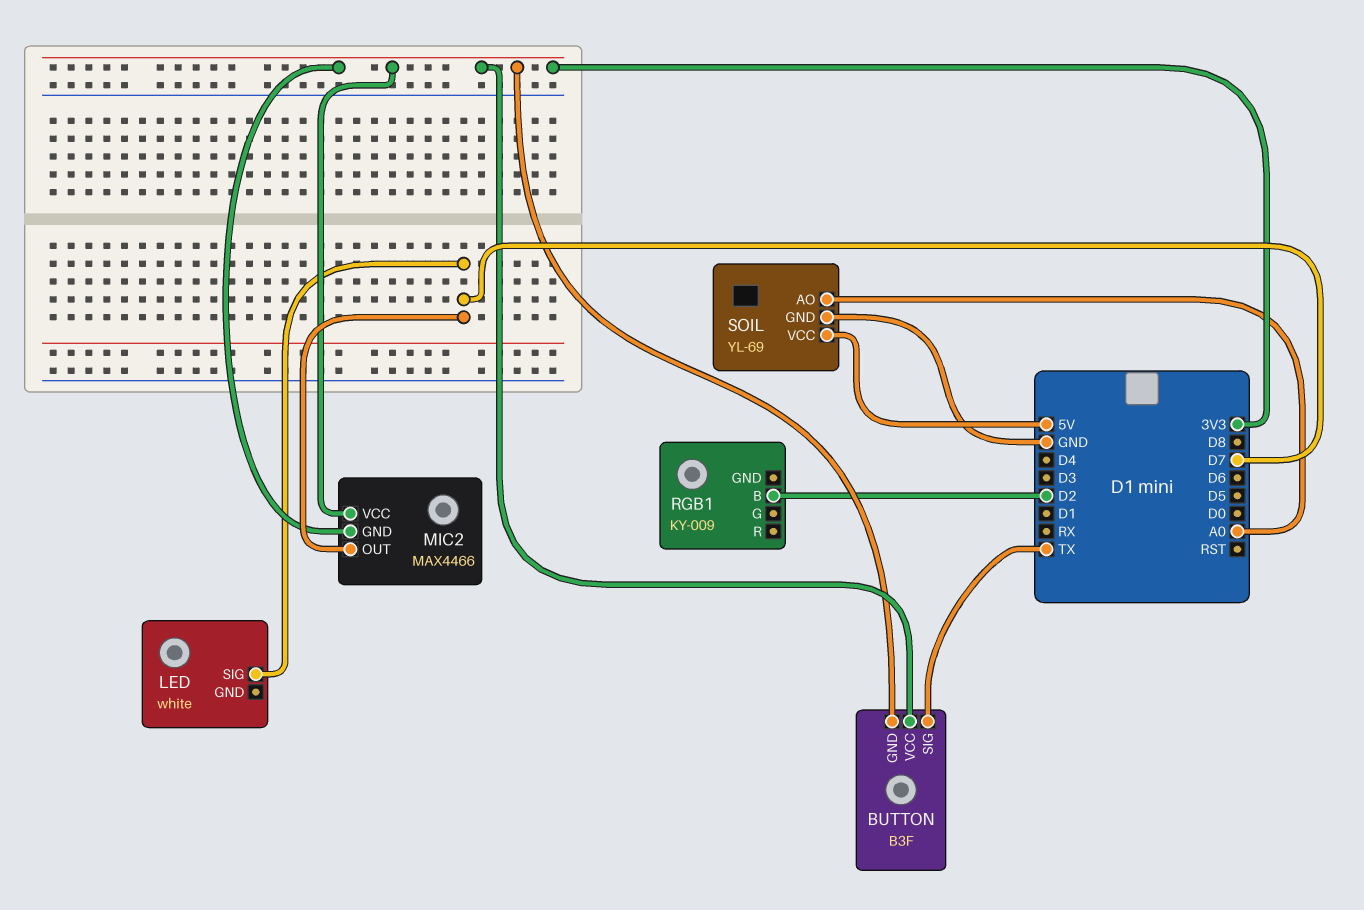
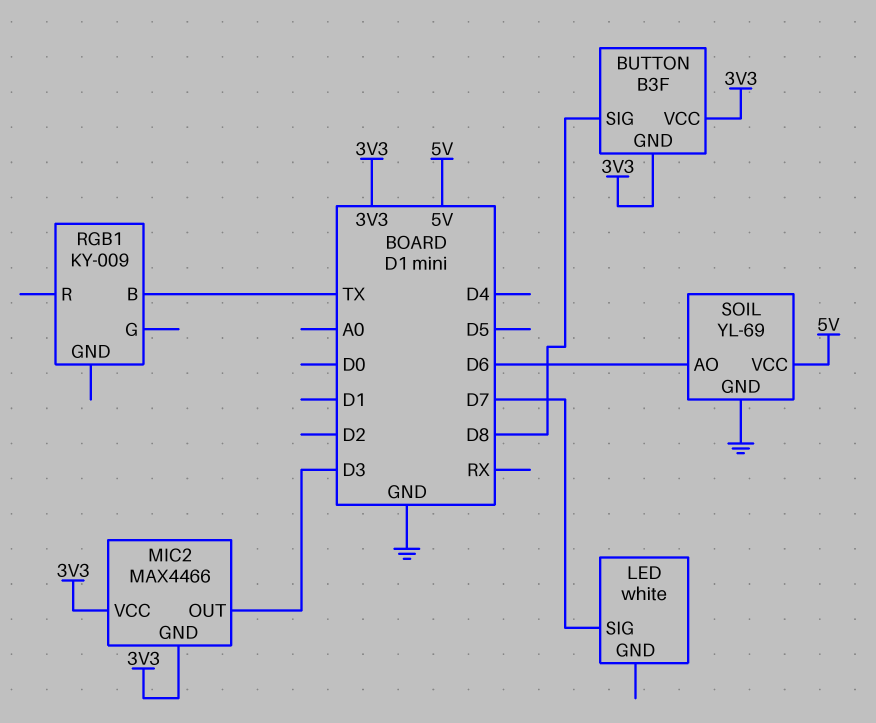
BUTTON pin SIG: TX -> D8
MIC2 pin OUT: D7 -> D3
RGB1 pin B: D2 -> TX
SOIL pin AO: A0 -> D6

